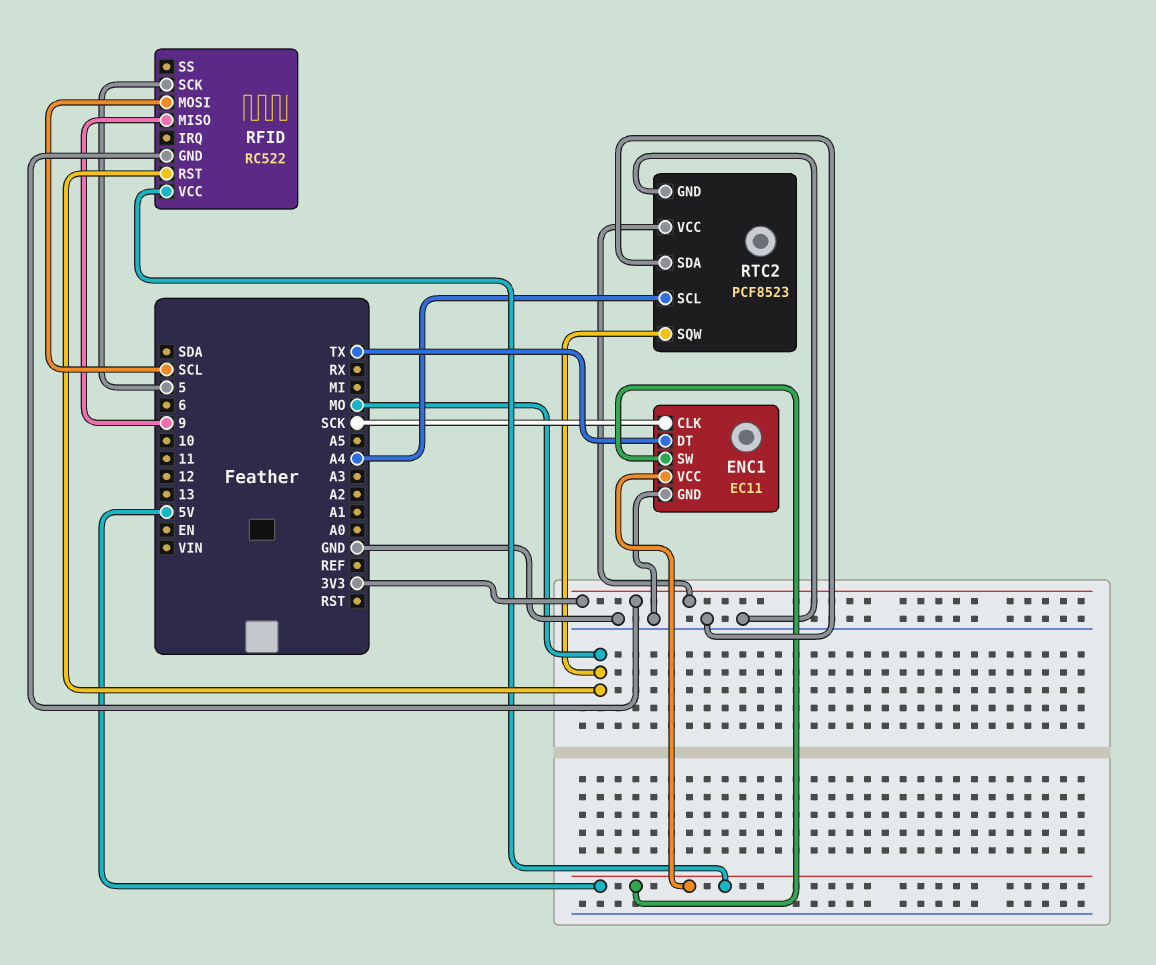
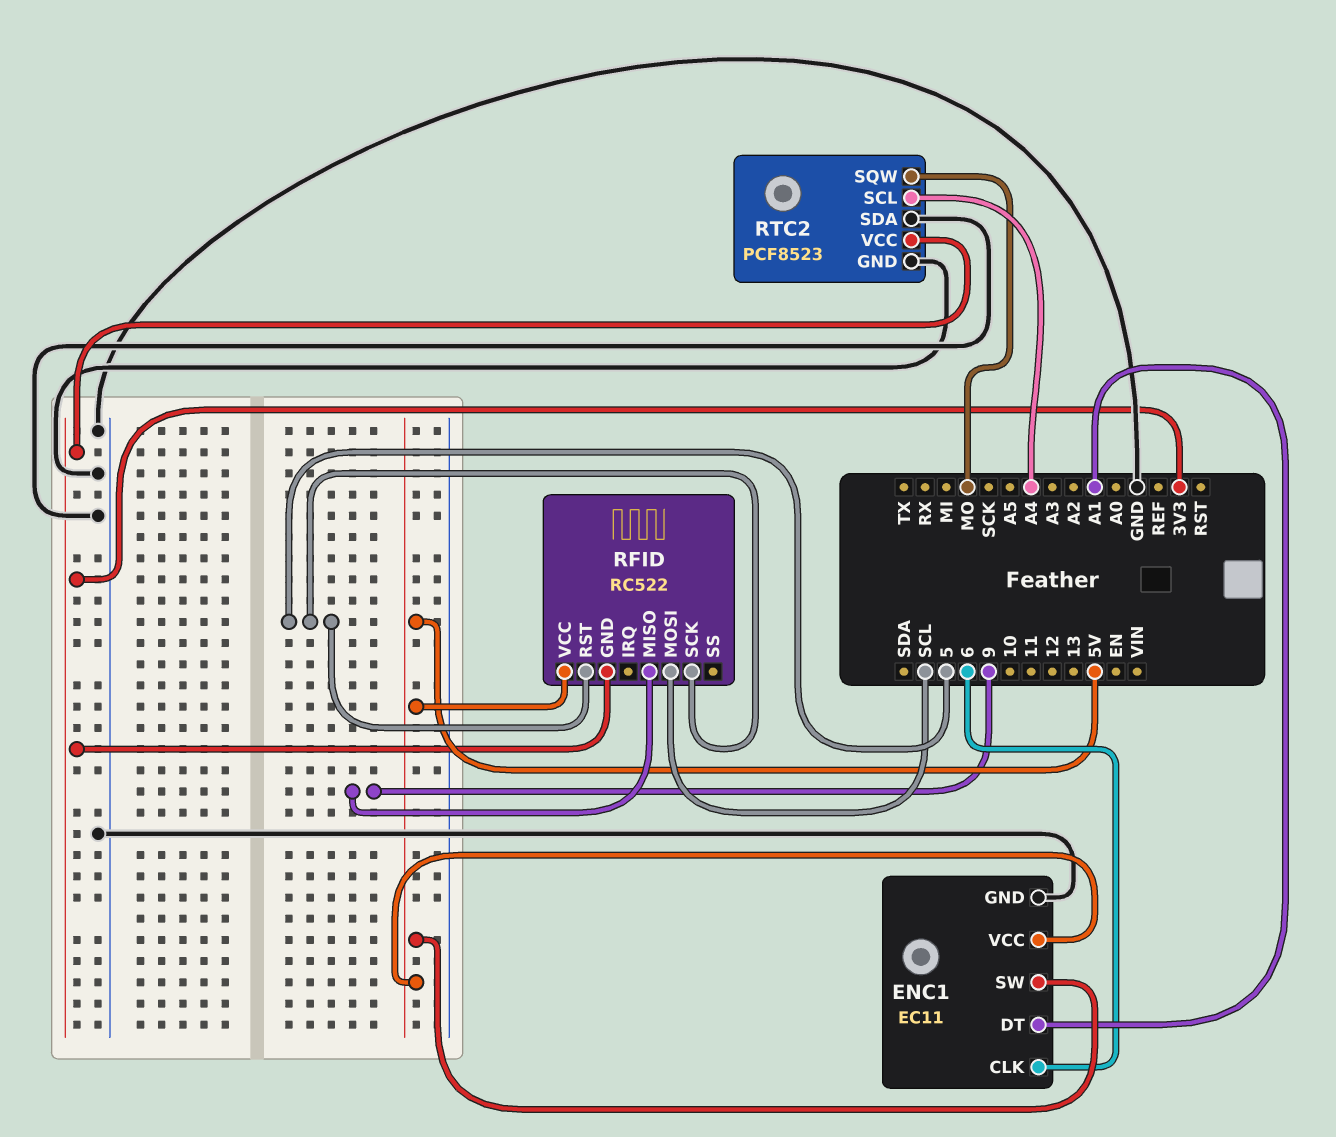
ENC1 pin CLK: SCK -> 6
ENC1 pin DT: TX -> A1
RFID pin RST: MO -> 5

